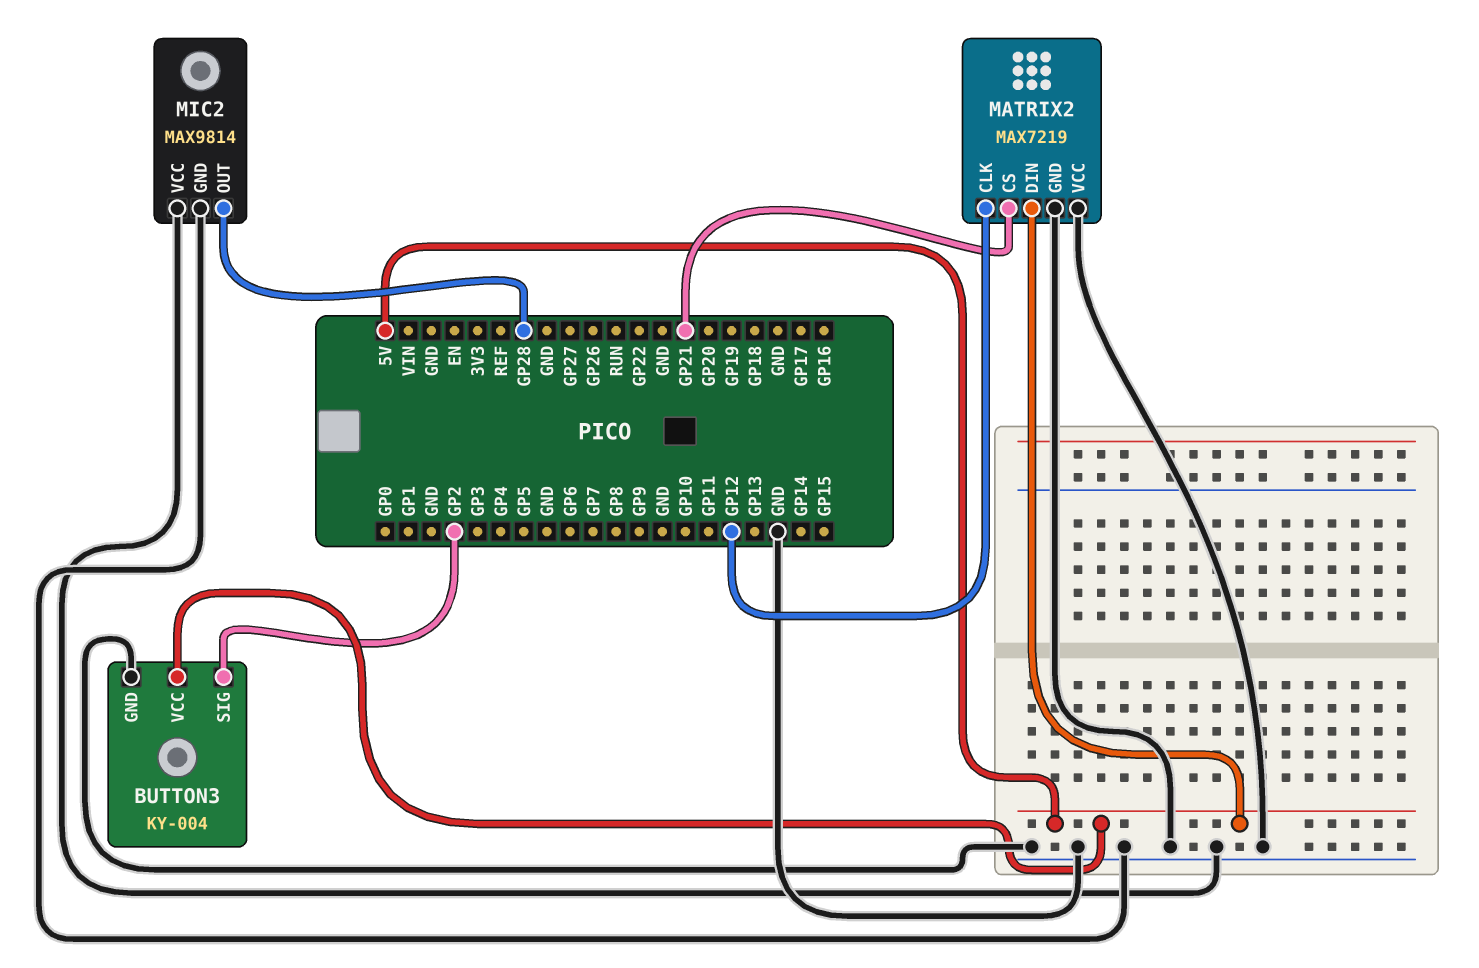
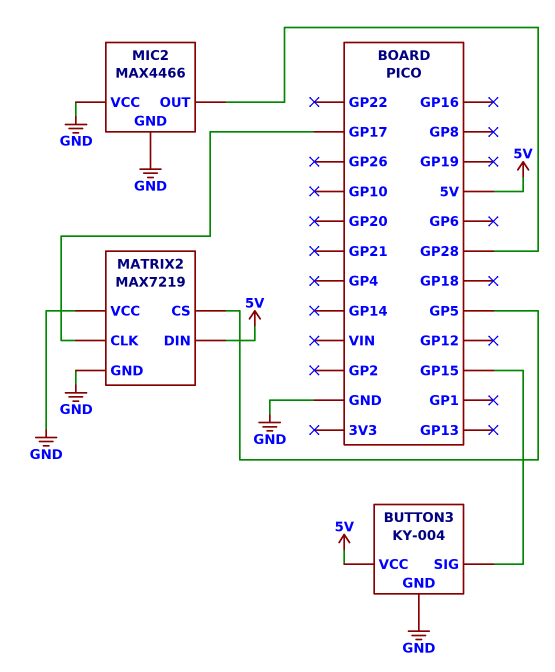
BUTTON3 pin SIG: GP2 -> GP15
MATRIX2 pin CLK: GP12 -> GP17
MATRIX2 pin CS: GP21 -> GP5
MIC2: MAX9814 -> MAX4466

